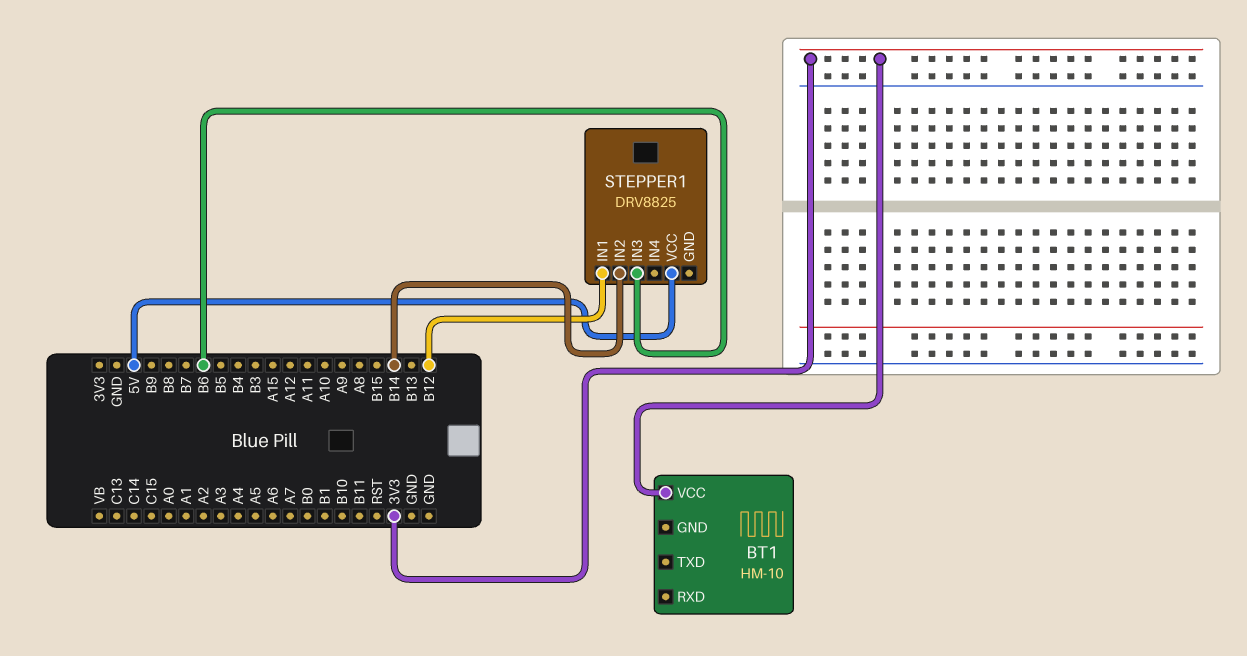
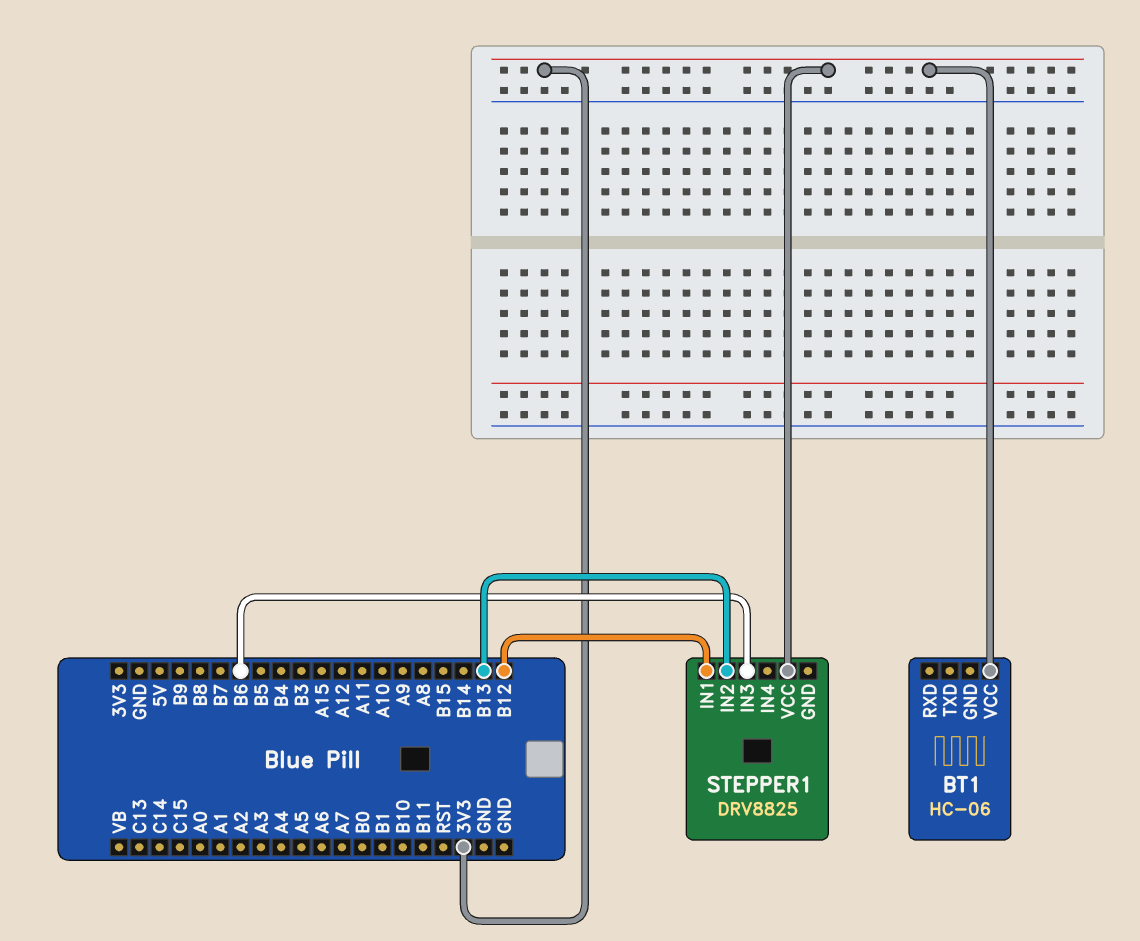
BT1: HM-10 -> HC-06
STEPPER1 pin IN2: B14 -> B13
STEPPER1 pin VCC: 5V -> 3V3

